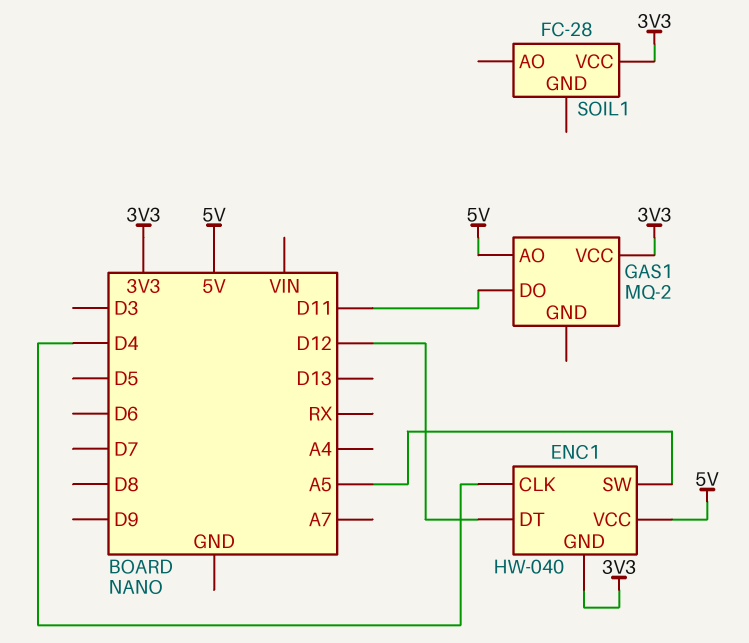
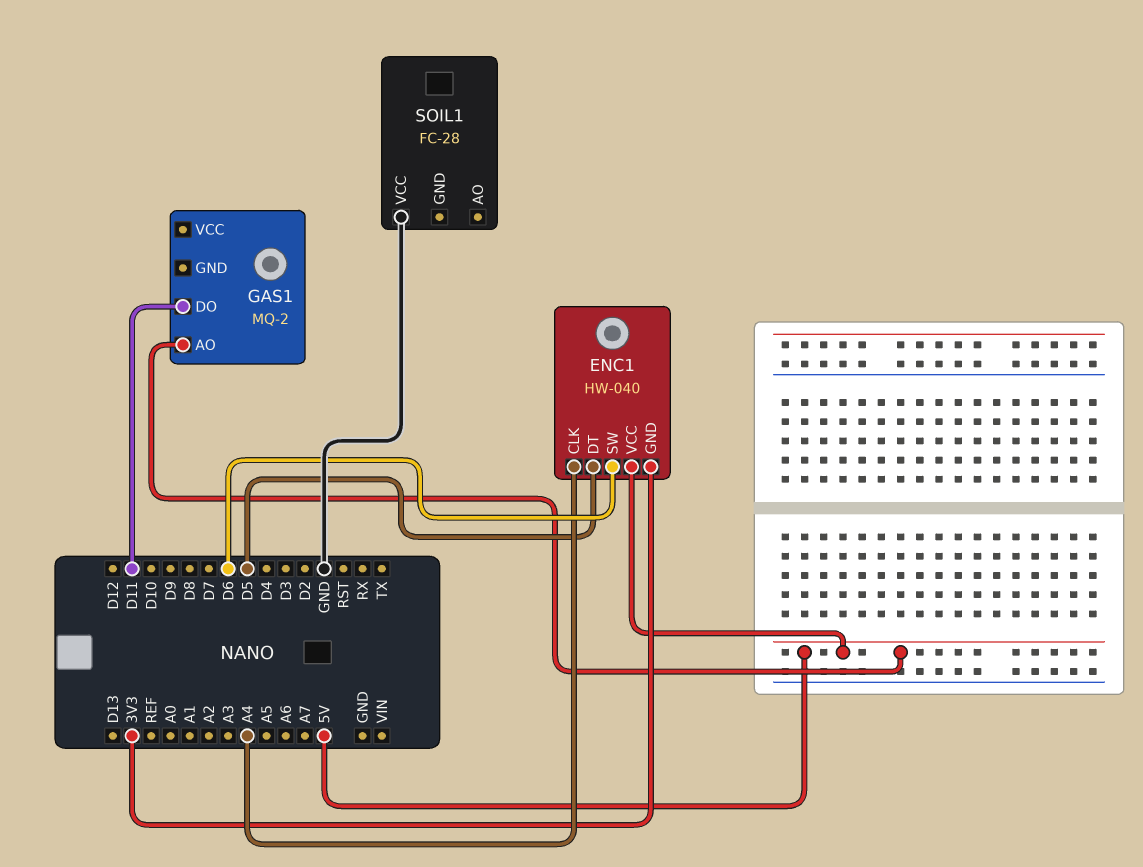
ENC1 pin CLK: D4 -> A4
ENC1 pin DT: D12 -> D5
ENC1 pin SW: A5 -> D6
GAS1 pin VCC: 3V3 -> none
SOIL1 pin VCC: 3V3 -> GND

